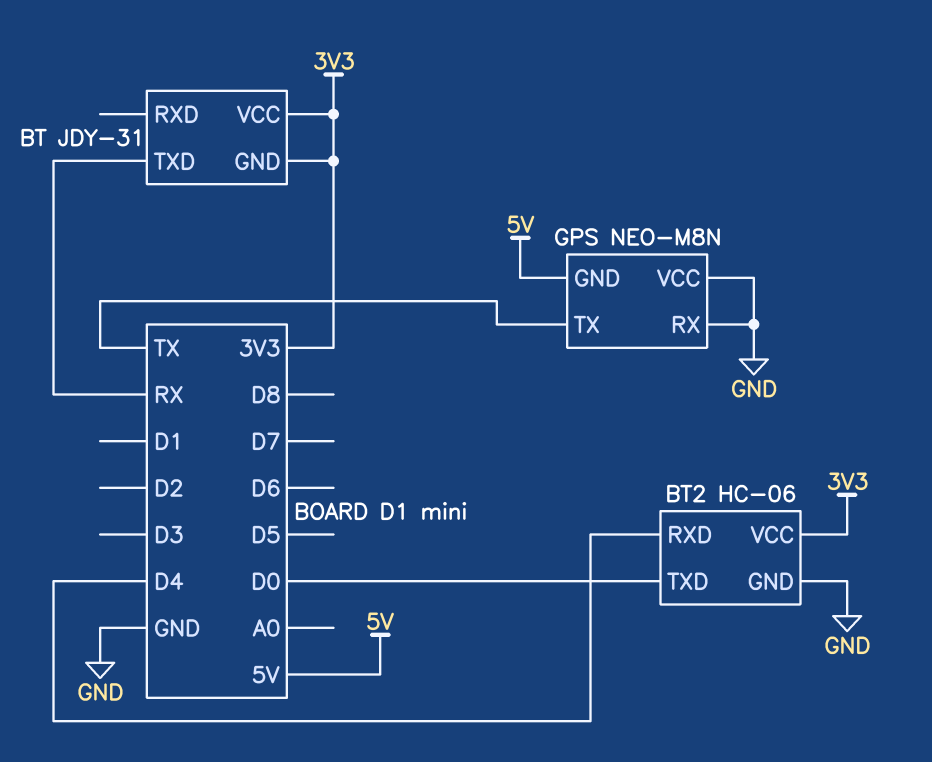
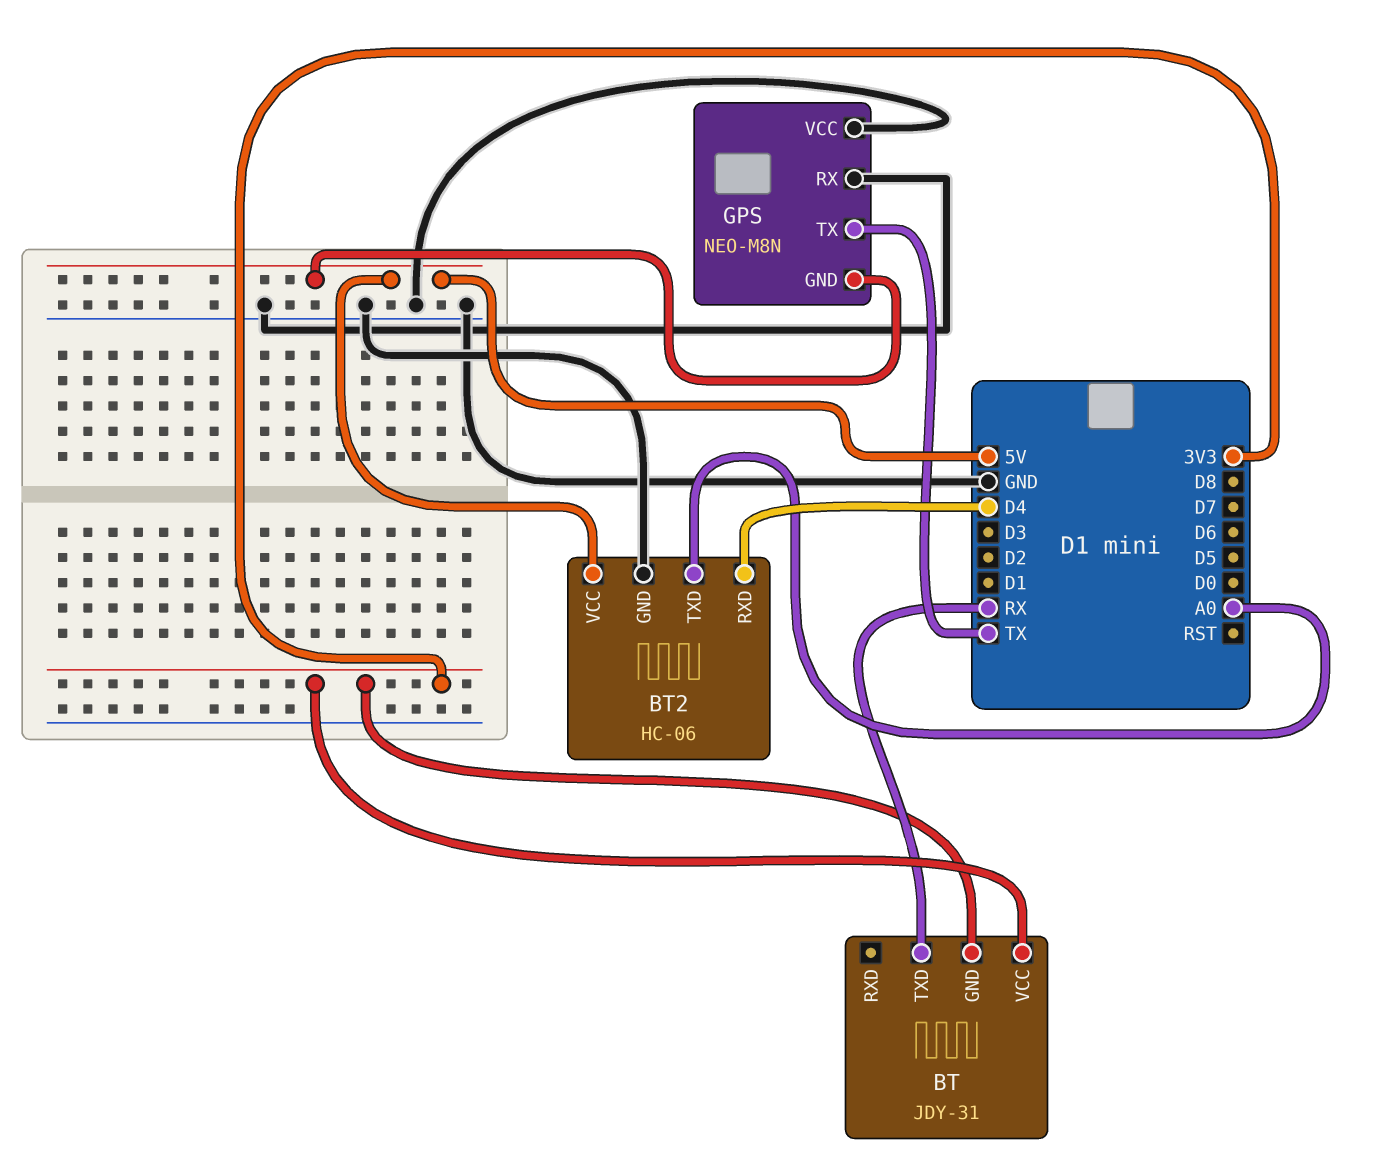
BT2 pin TXD: D0 -> A0
BT2 pin VCC: 3V3 -> 5V

